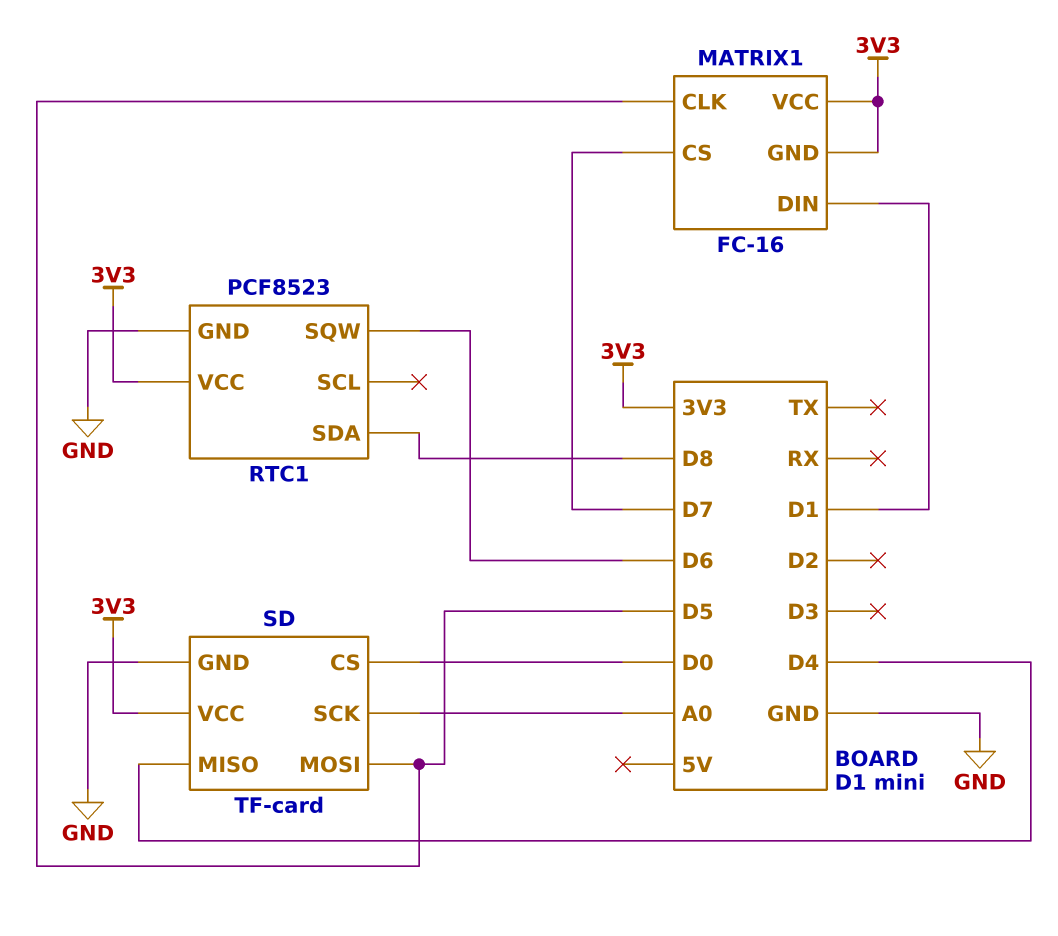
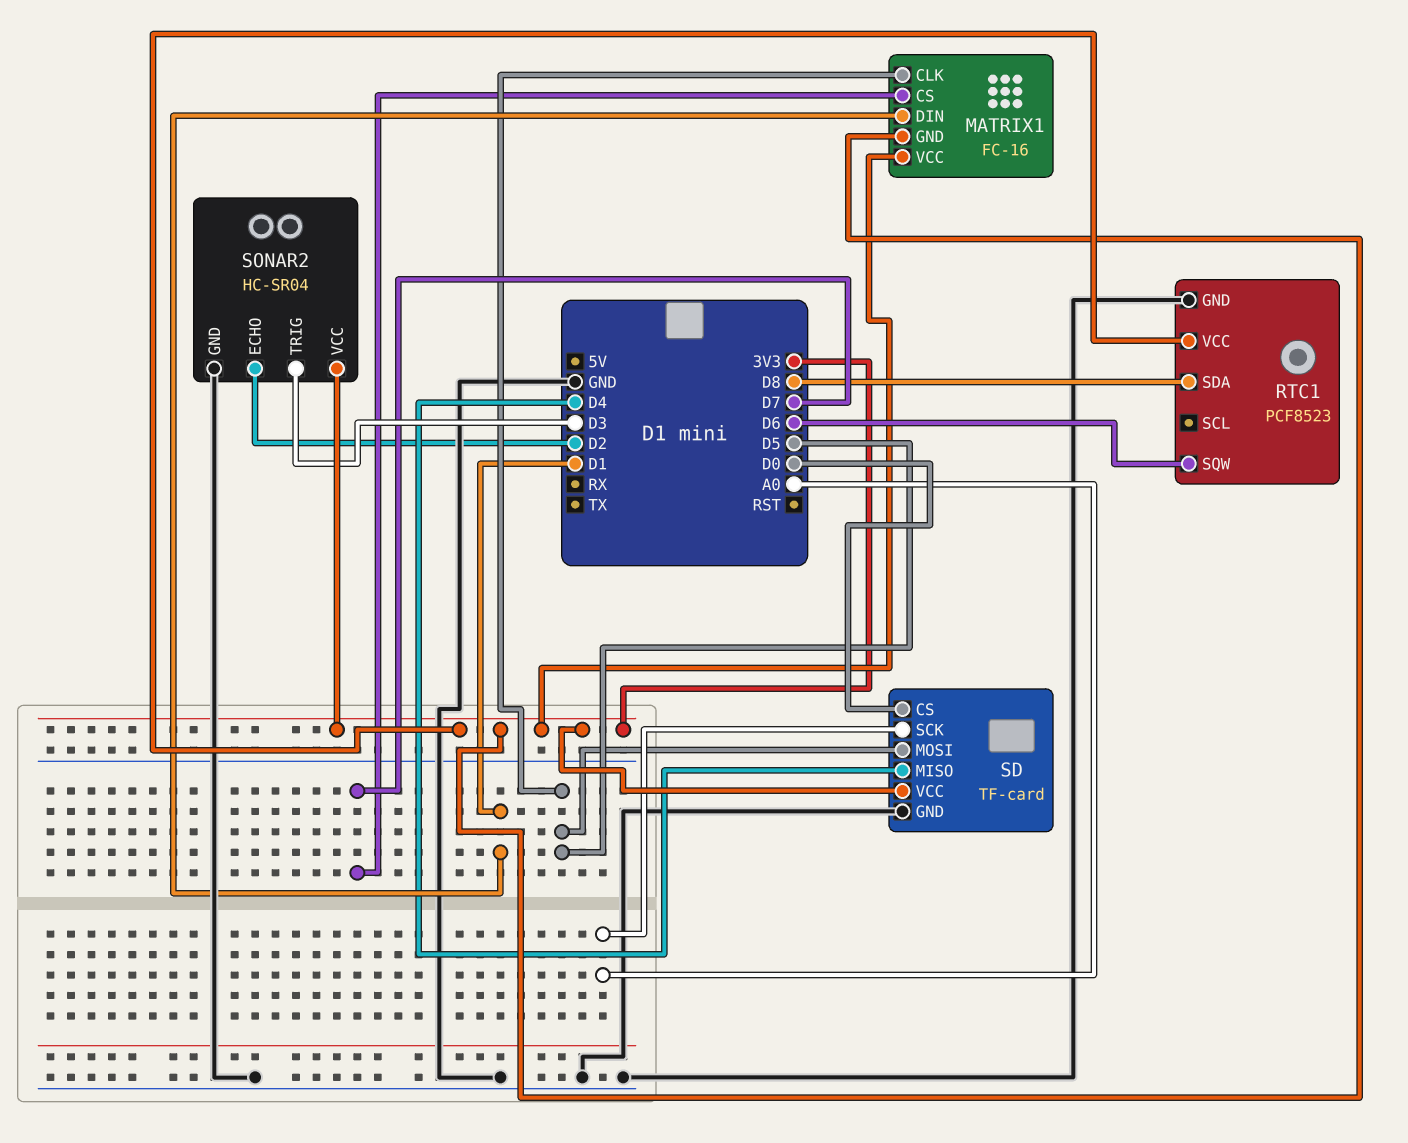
SONAR2: none -> HC-SR04
SONAR2 pin ECHO: none -> D2
SONAR2 pin GND: none -> GND
SONAR2 pin TRIG: none -> D3
SONAR2 pin VCC: none -> 3V3

